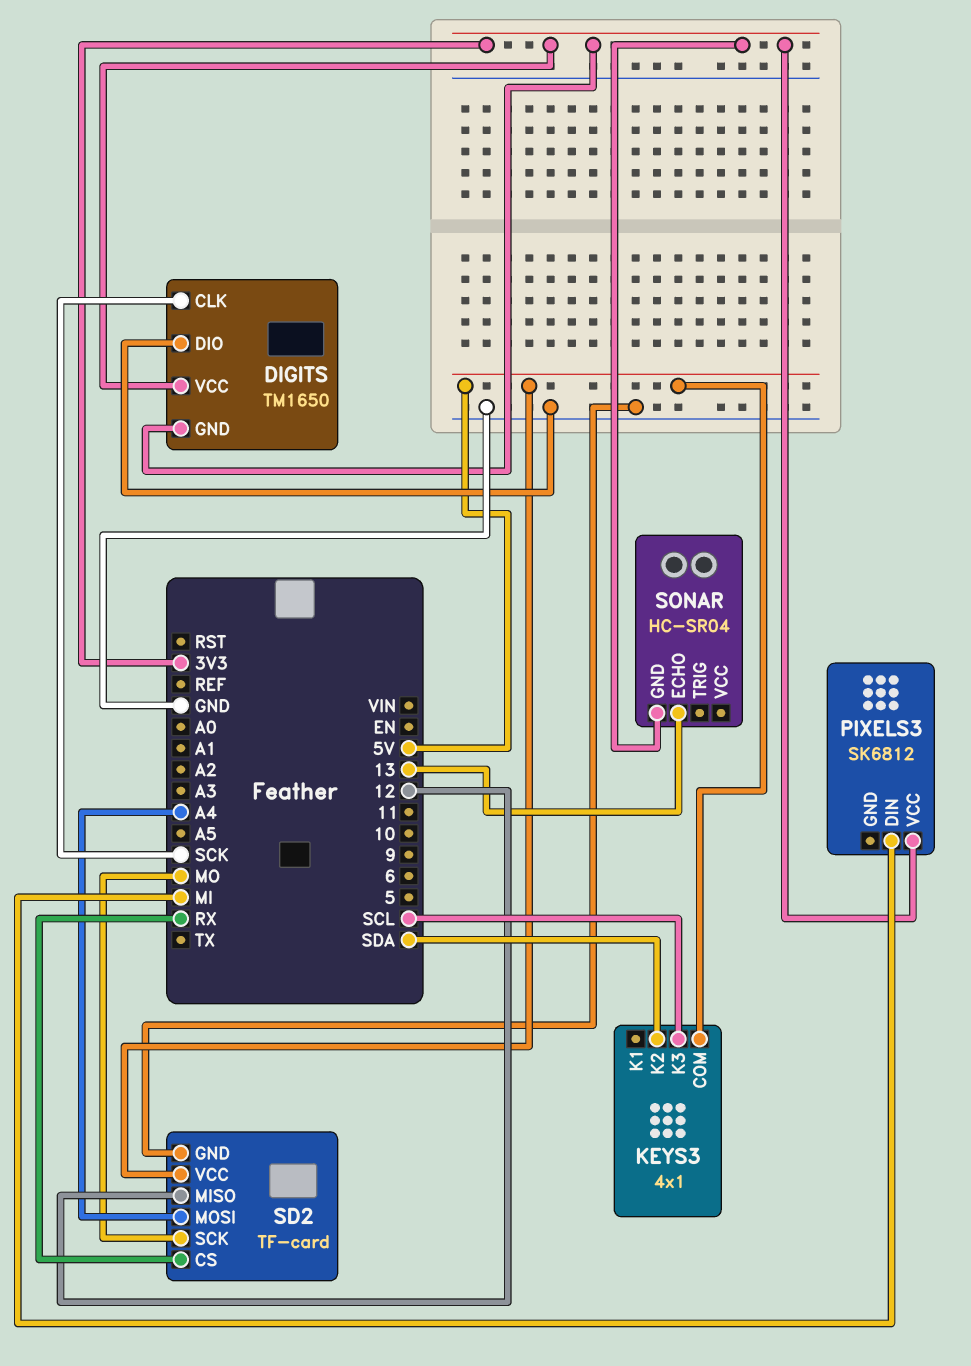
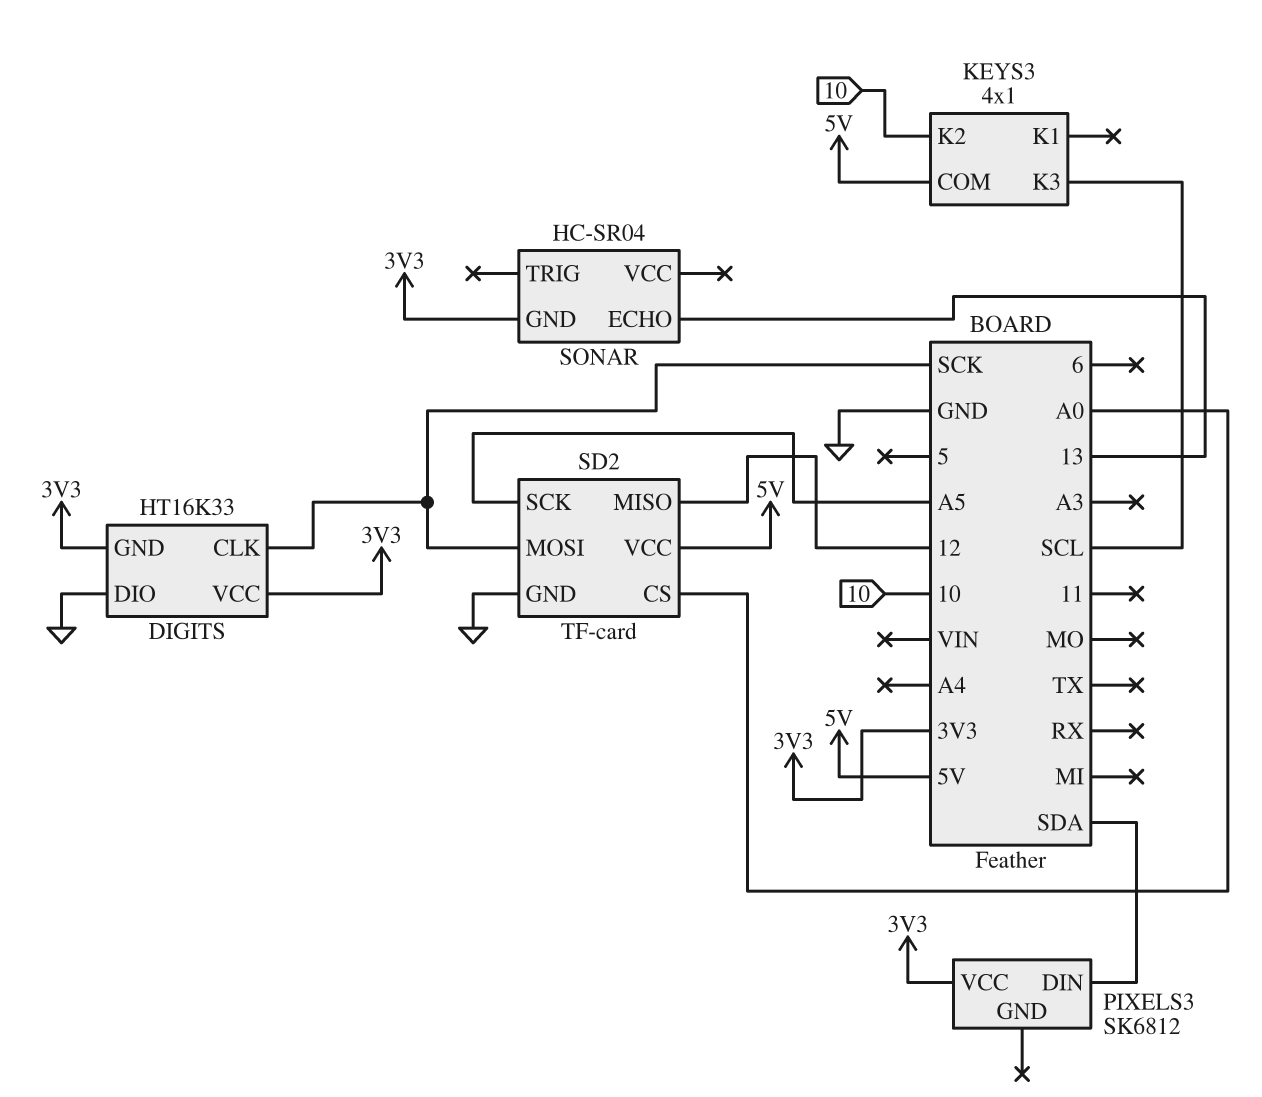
DIGITS: TM1650 -> HT16K33
KEYS3 pin K2: SDA -> 10
PIXELS3 pin DIN: MI -> SDA
SD2 pin CS: RX -> A0
SD2 pin MOSI: A4 -> SCK
SD2 pin SCK: MO -> A5

